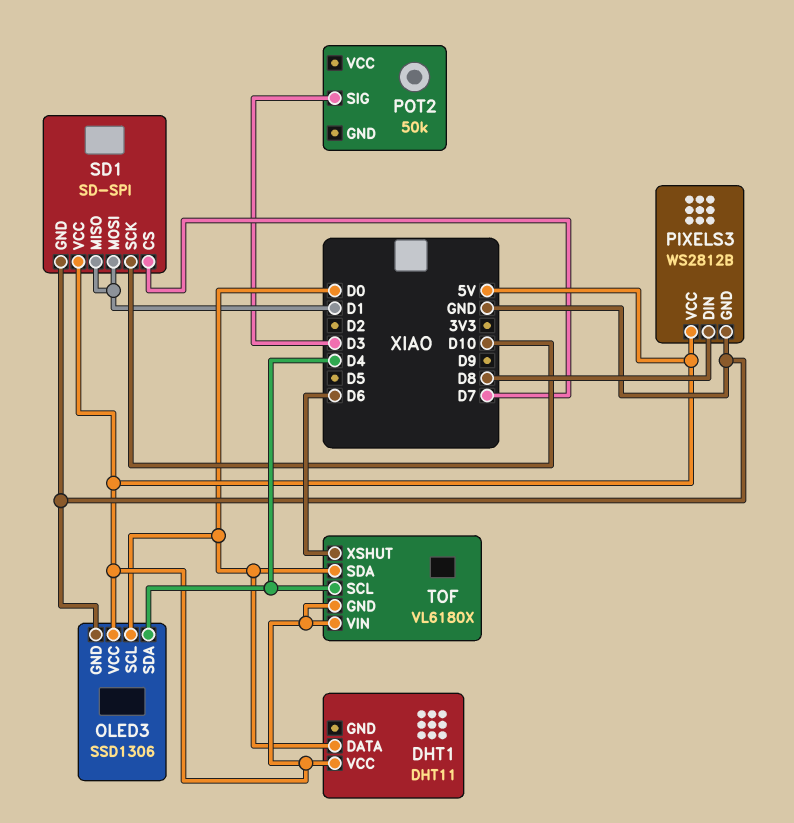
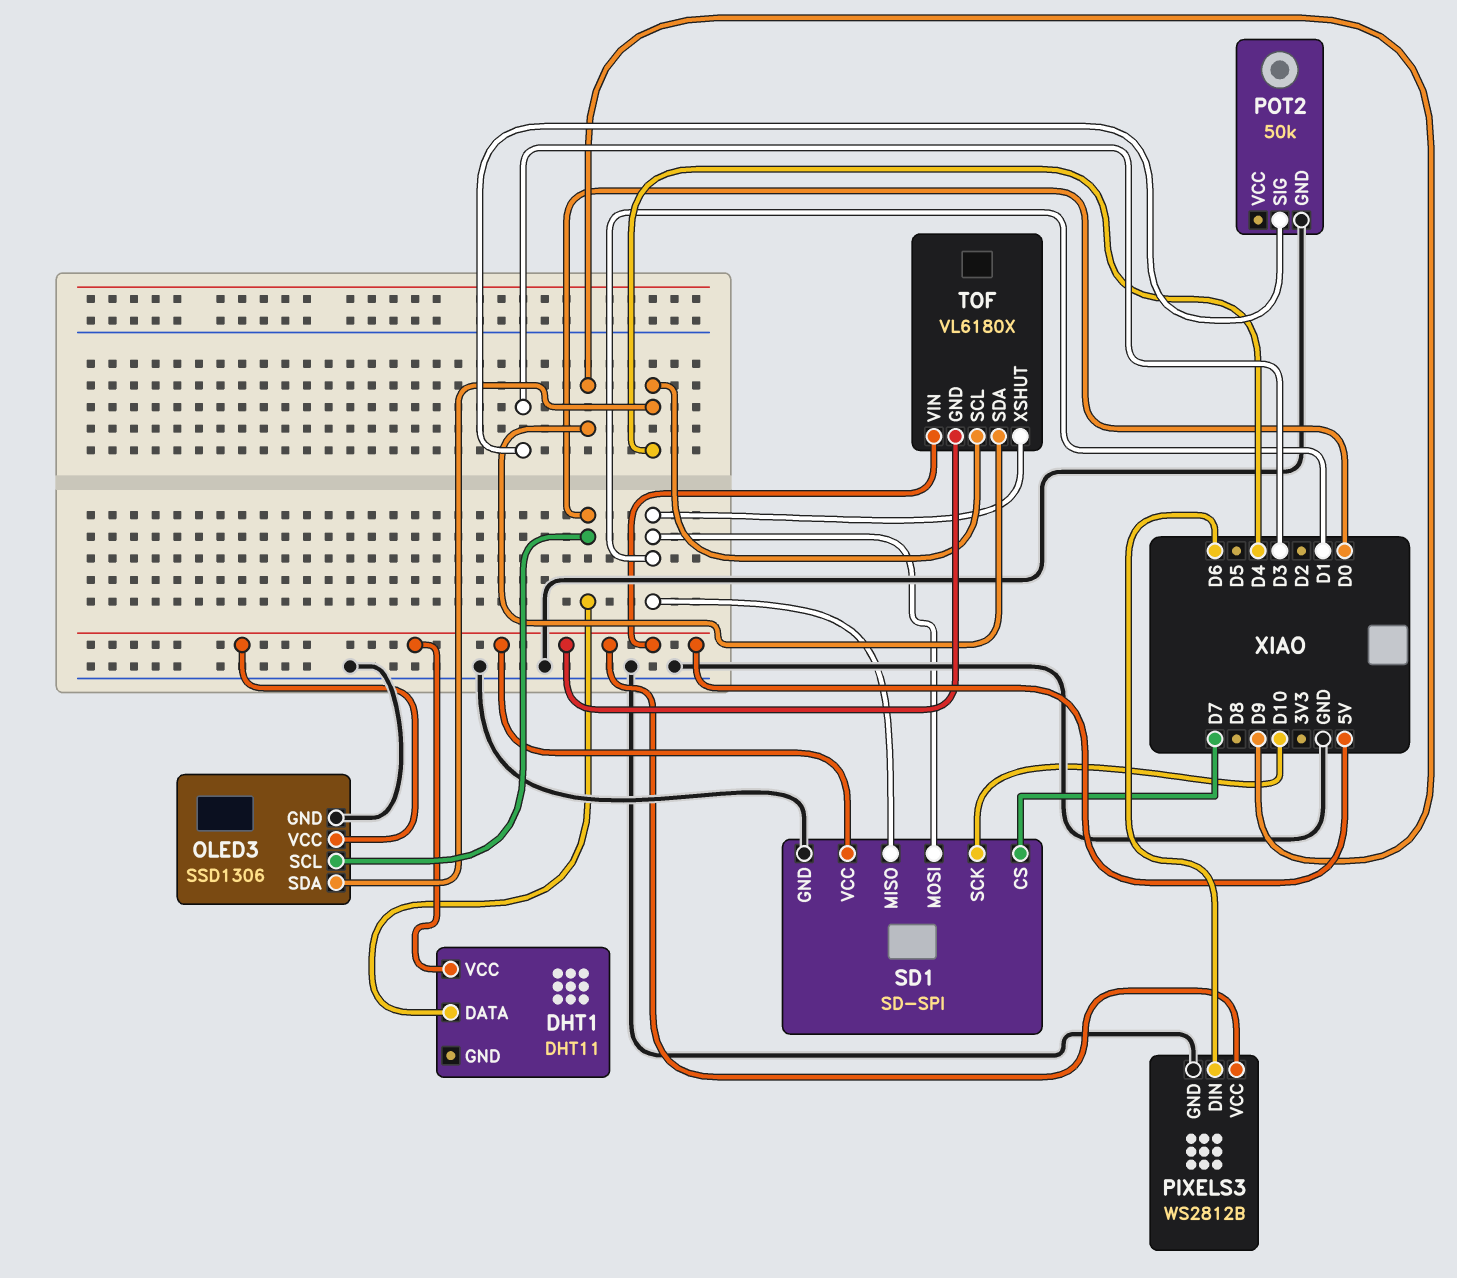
PIXELS3 pin DIN: D8 -> D6
POT2 pin GND: none -> GND
TOF pin SDA: D0 -> D9
TOF pin XSHUT: D6 -> D1

